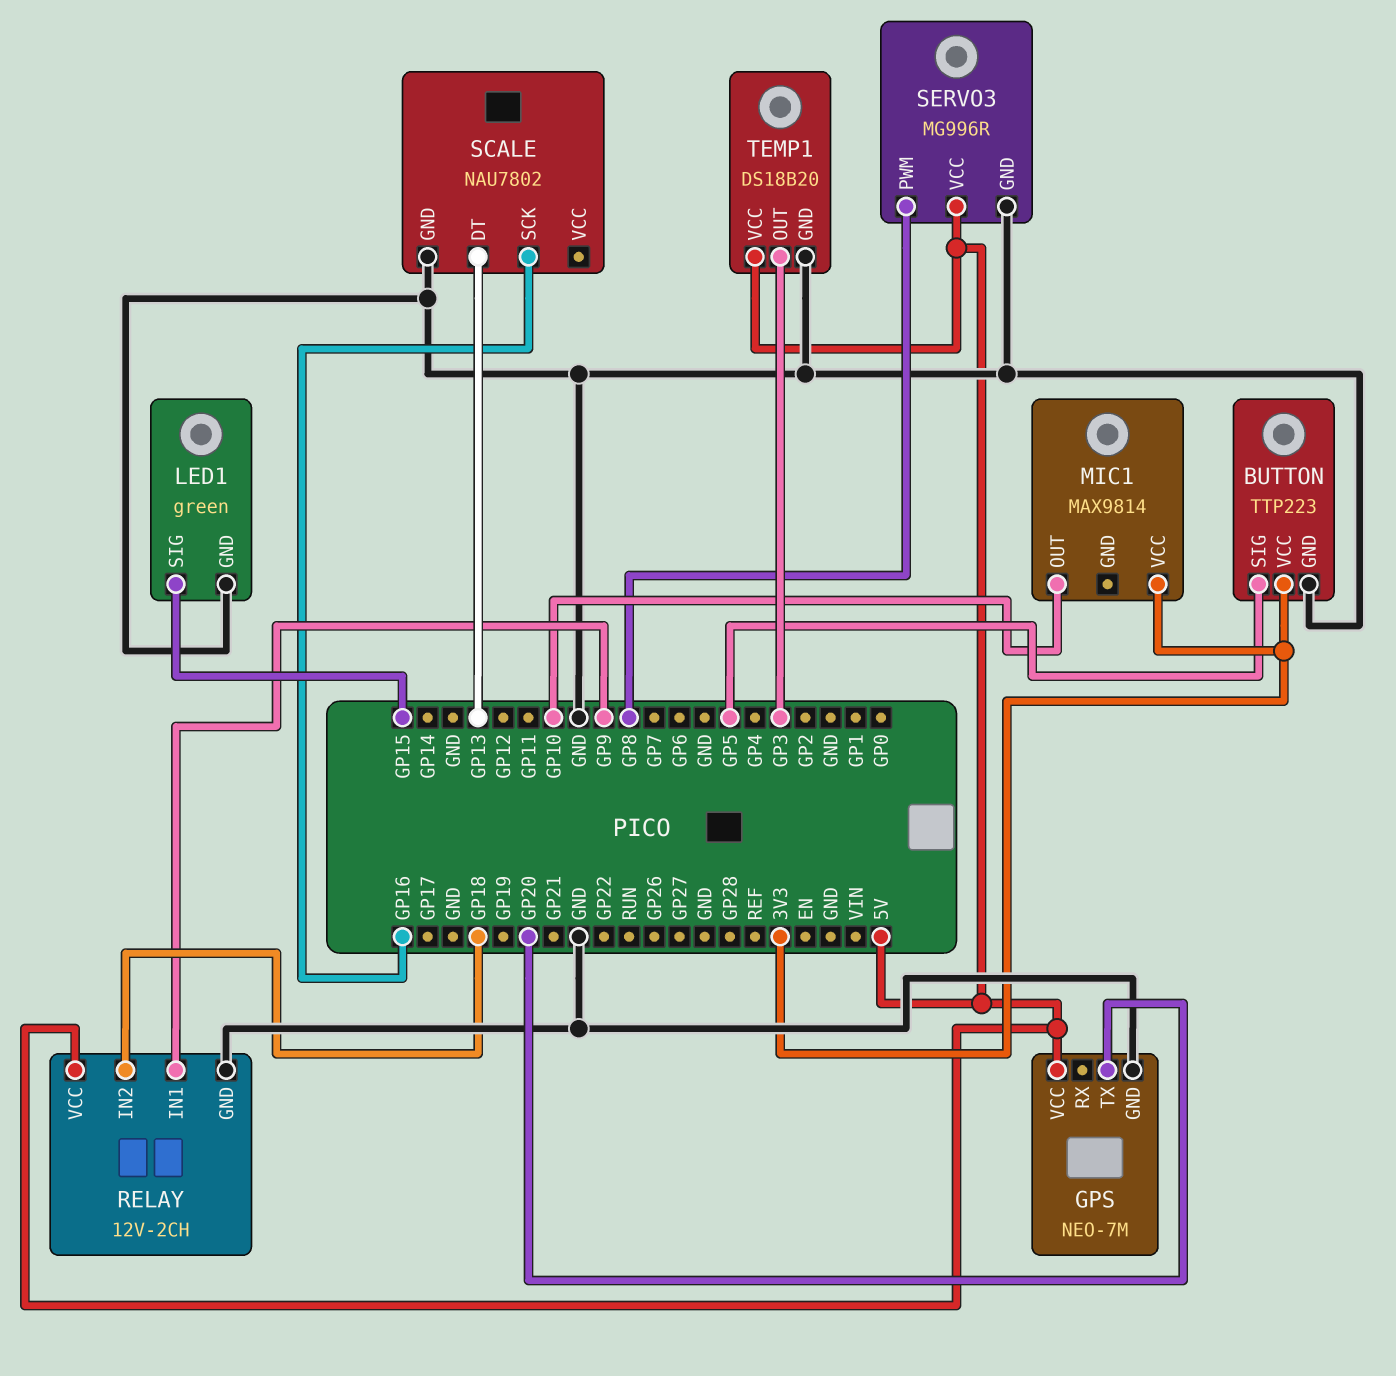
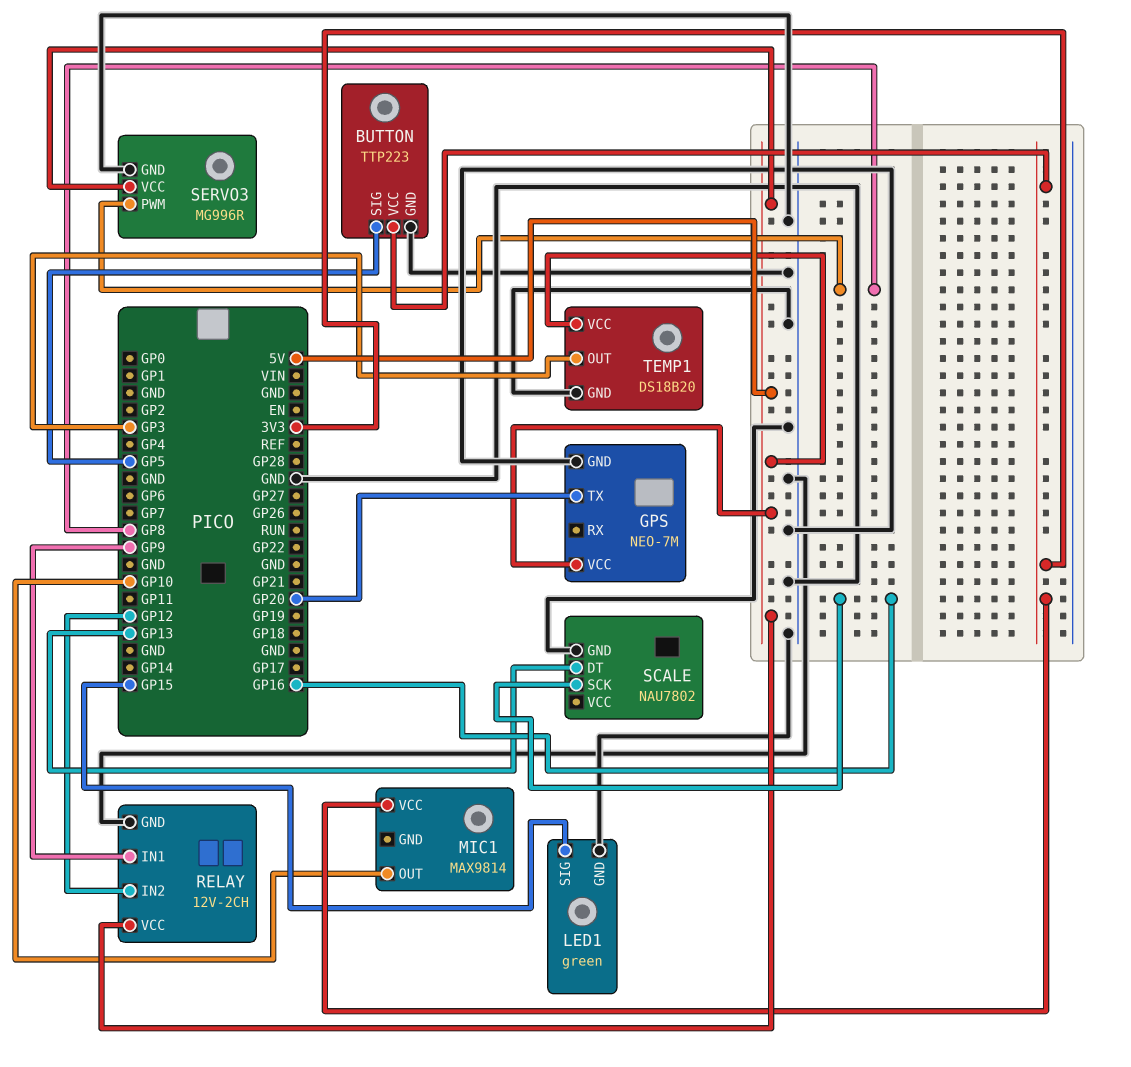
RELAY pin IN2: GP18 -> GP12

